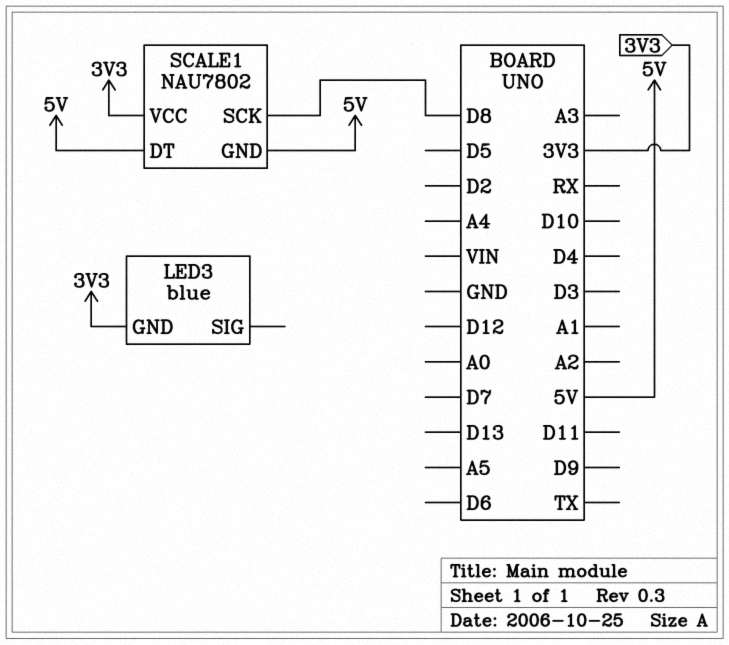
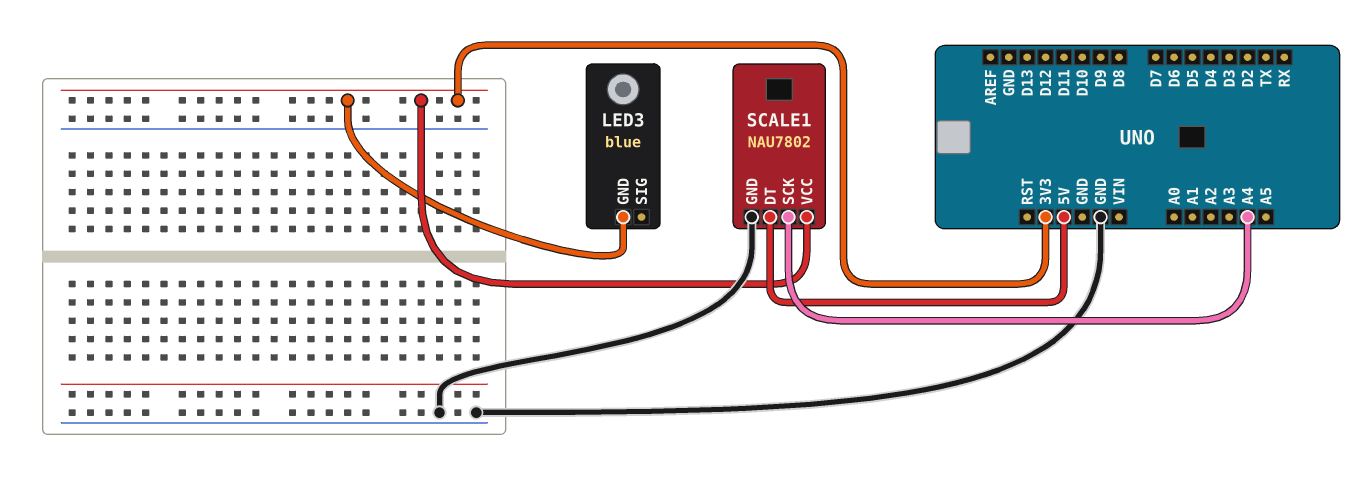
SCALE1 pin GND: 5V -> GND
SCALE1 pin SCK: D8 -> A4

